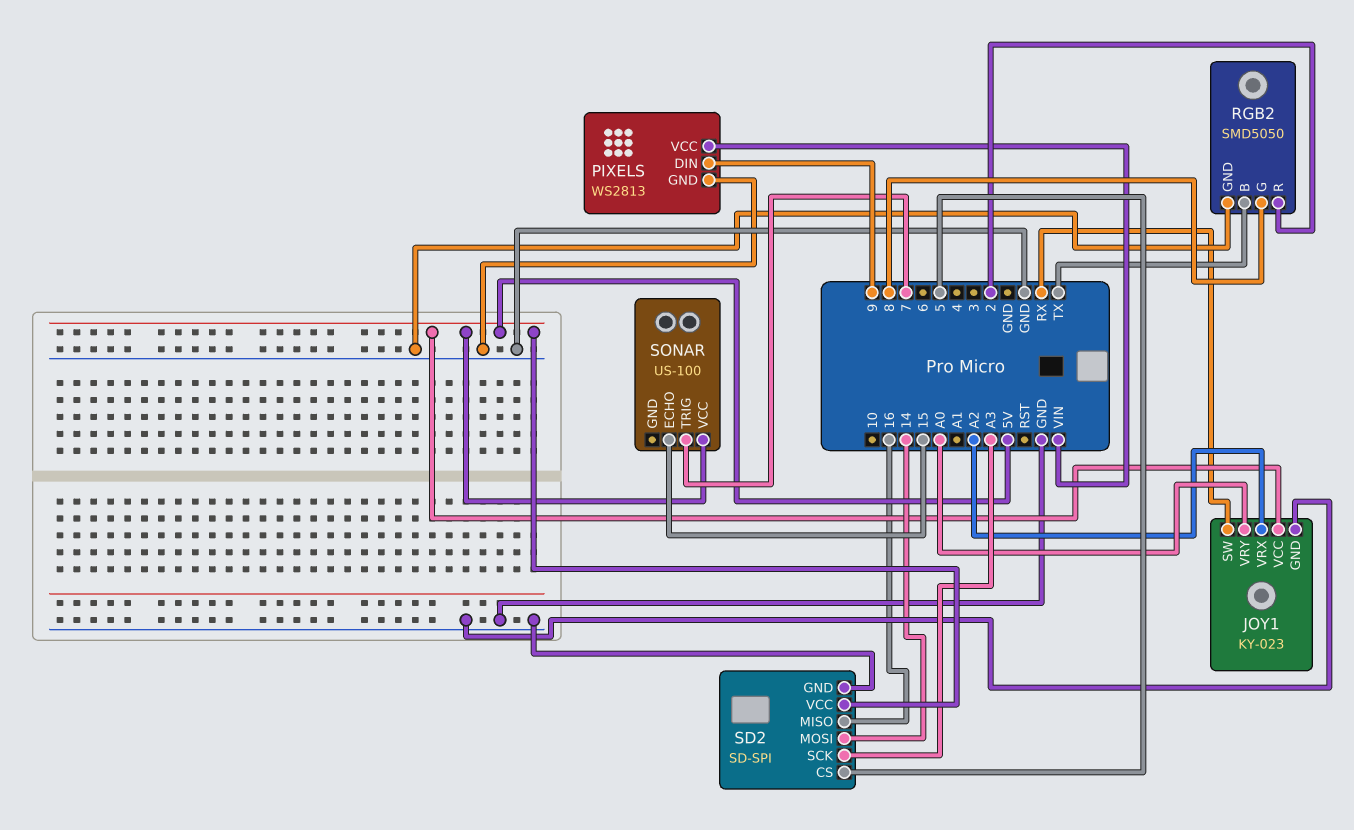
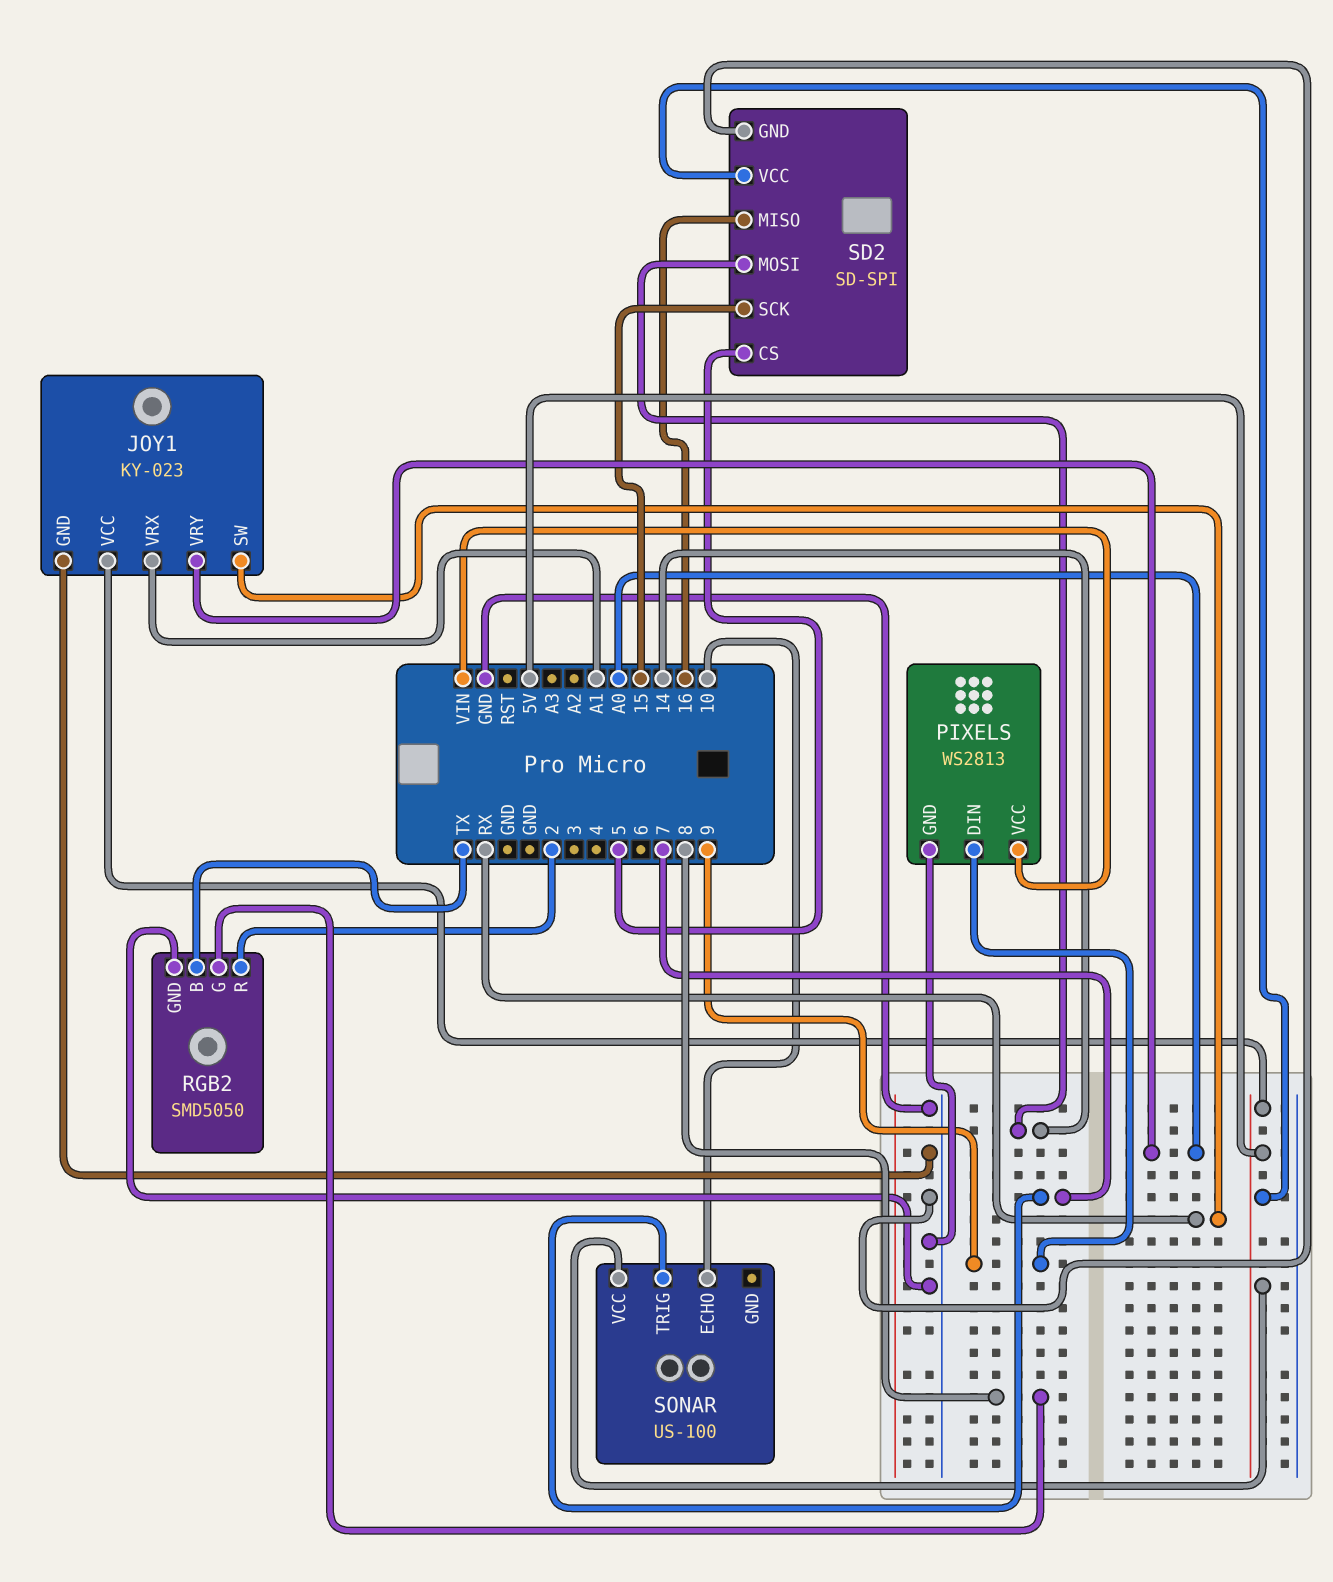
JOY1 pin VRX: A2 -> A1
SD2 pin SCK: A3 -> 15
SONAR pin ECHO: 15 -> 10

